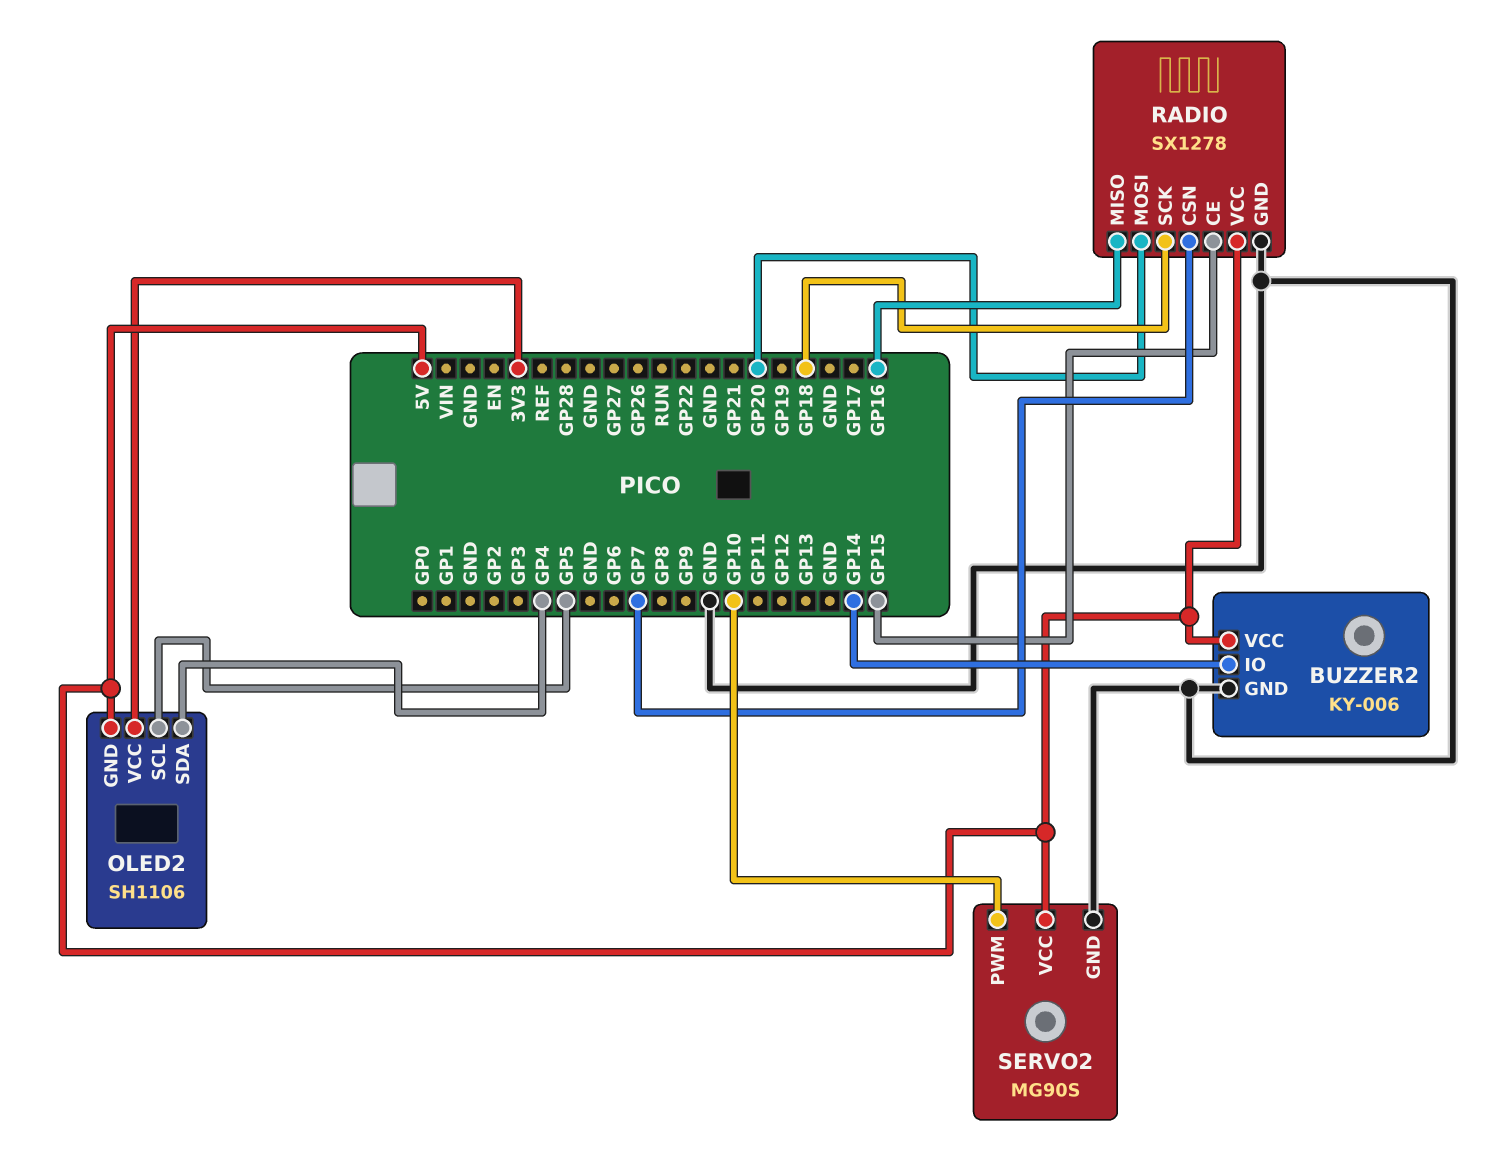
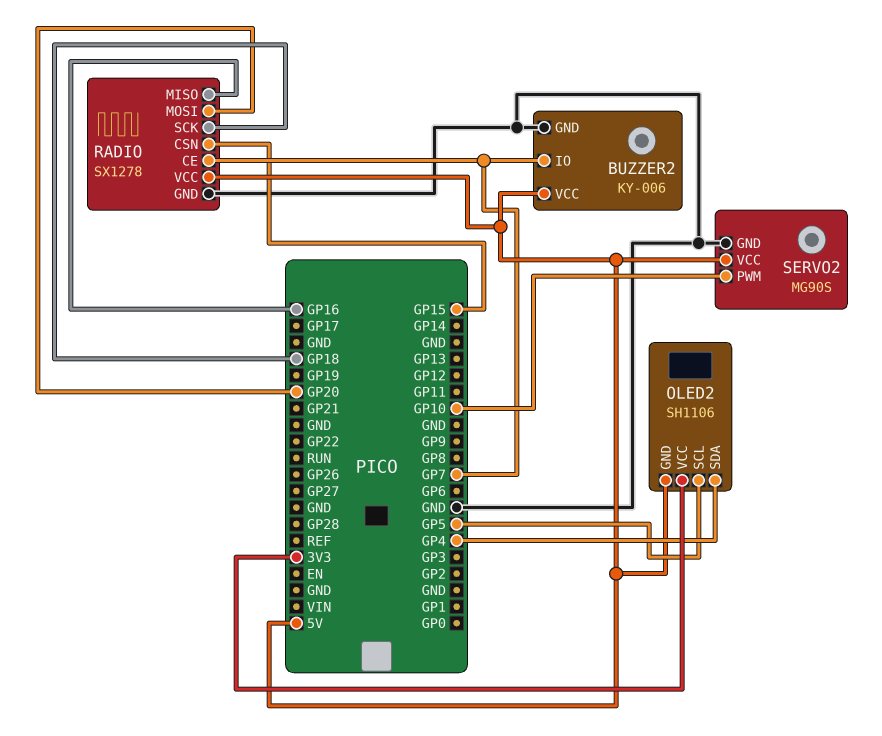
BUZZER2 pin IO: GP14 -> GP7
RADIO pin CE: GP15 -> GP7
RADIO pin CSN: GP7 -> GP15

